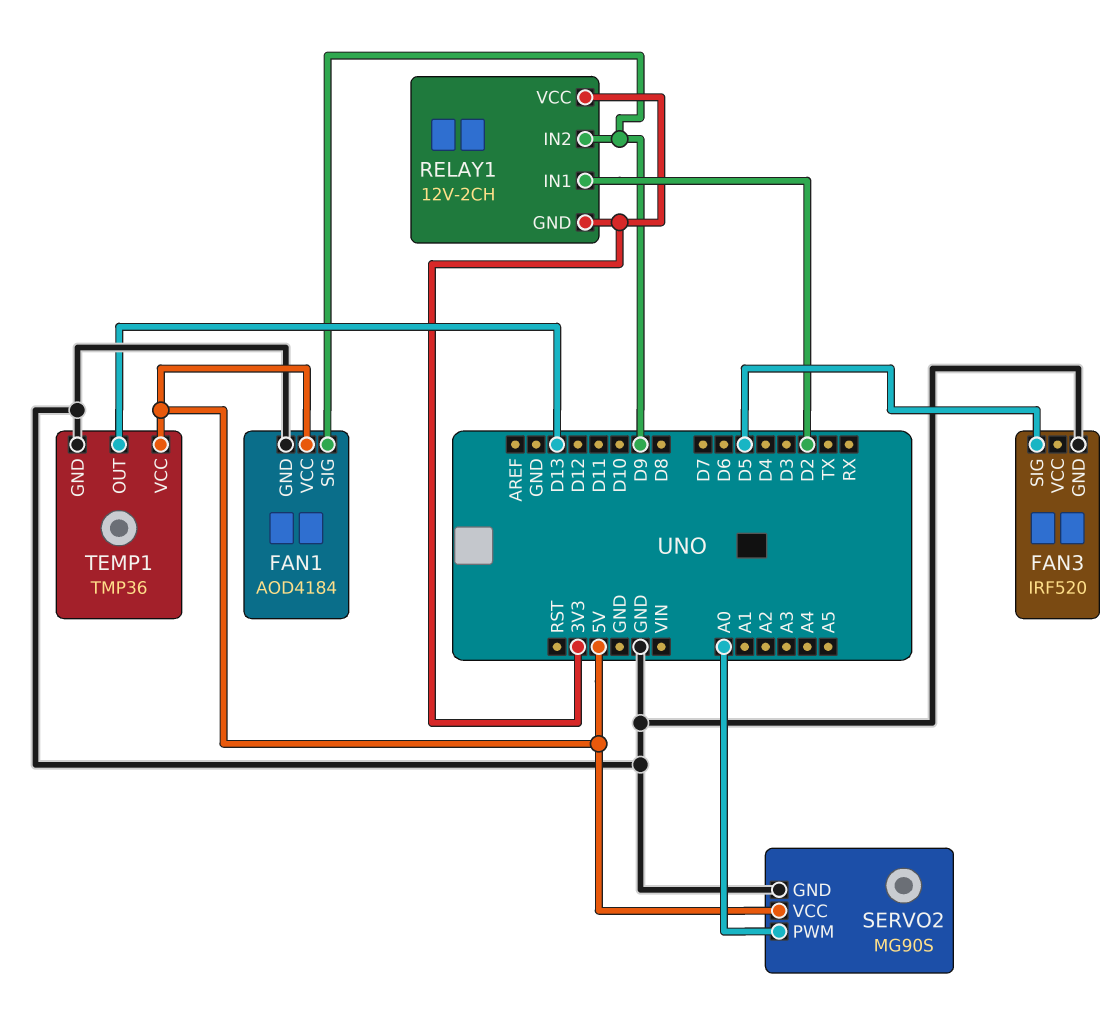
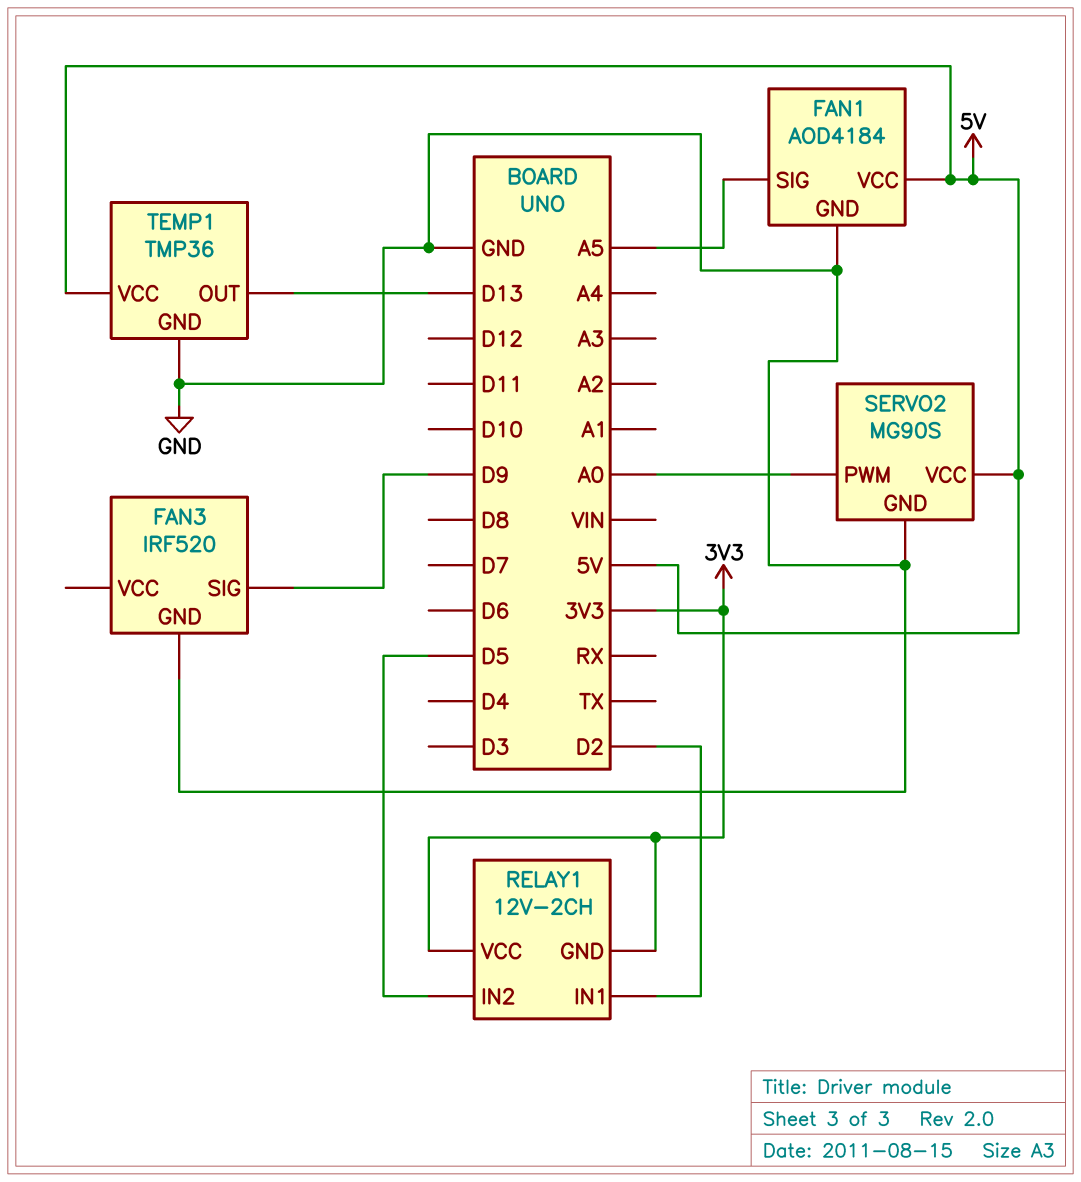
FAN1 pin SIG: D9 -> A5
FAN3 pin SIG: D5 -> D9
RELAY1 pin IN2: D9 -> D5

